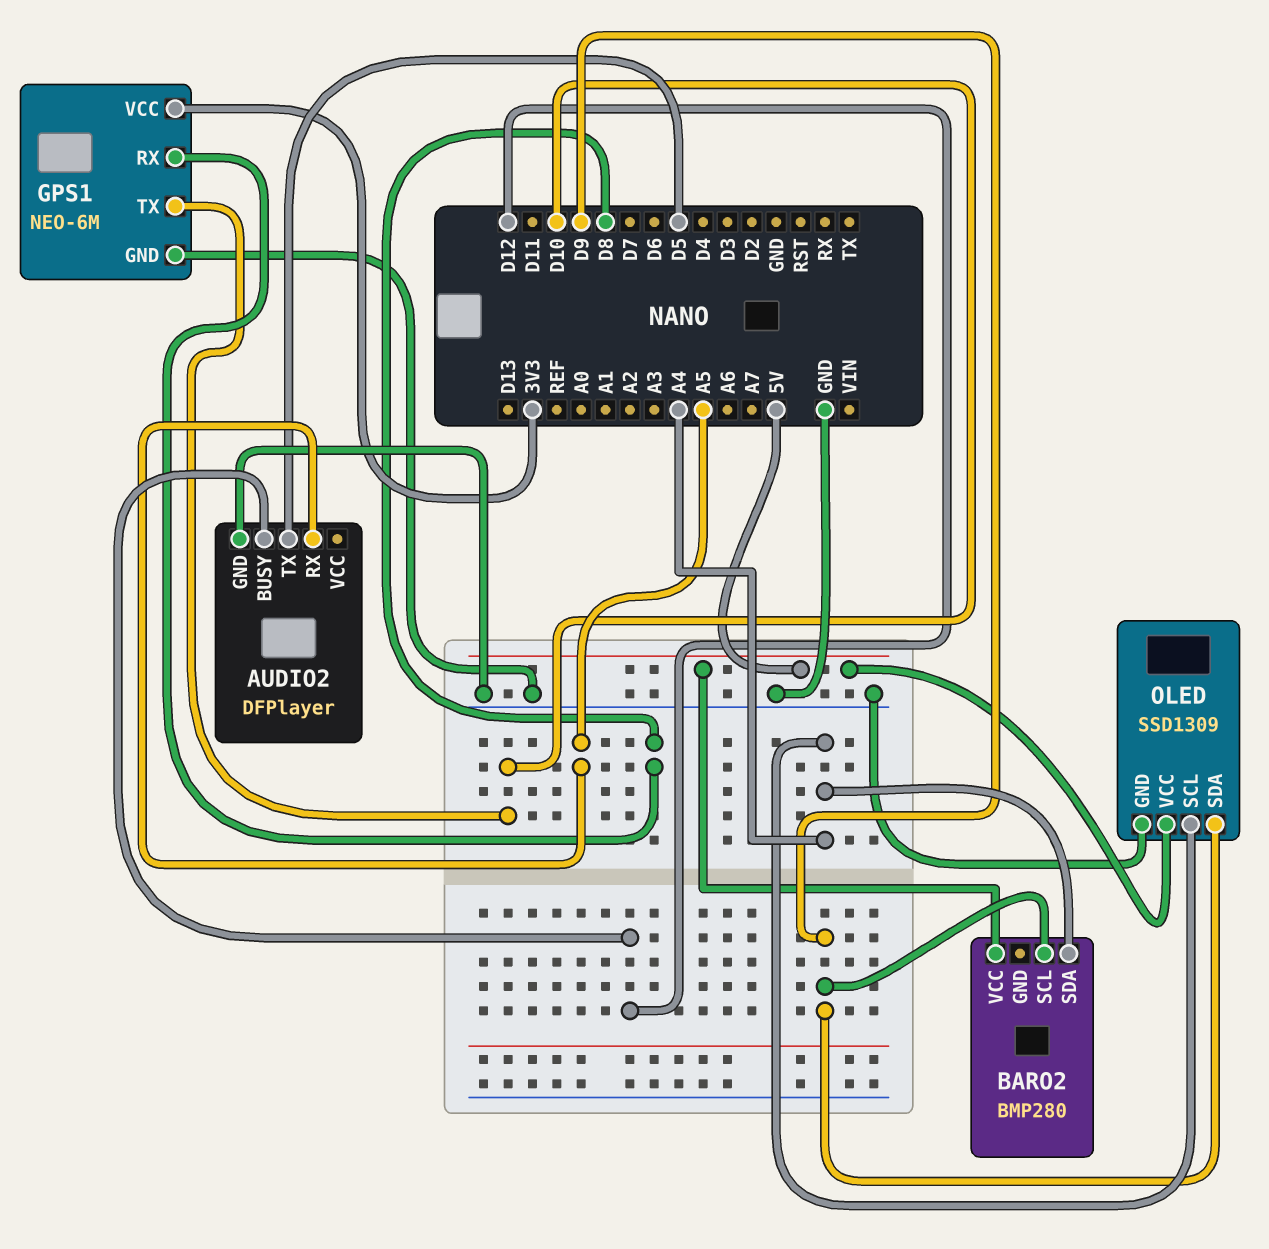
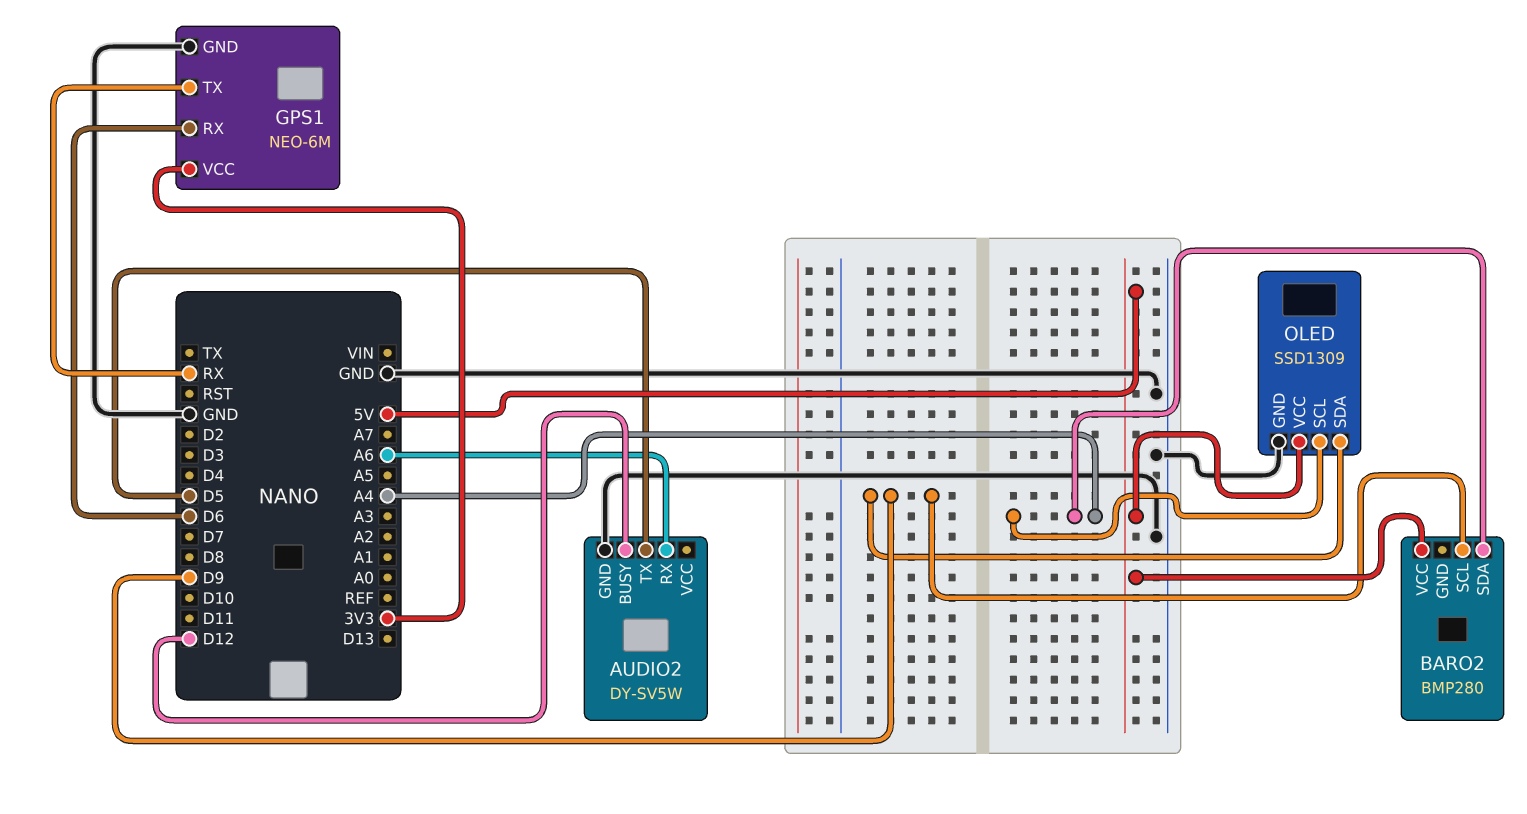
AUDIO2: DFPlayer -> DY-SV5W
AUDIO2 pin RX: A5 -> A6
GPS1 pin RX: D8 -> D6
GPS1 pin TX: D10 -> RX

